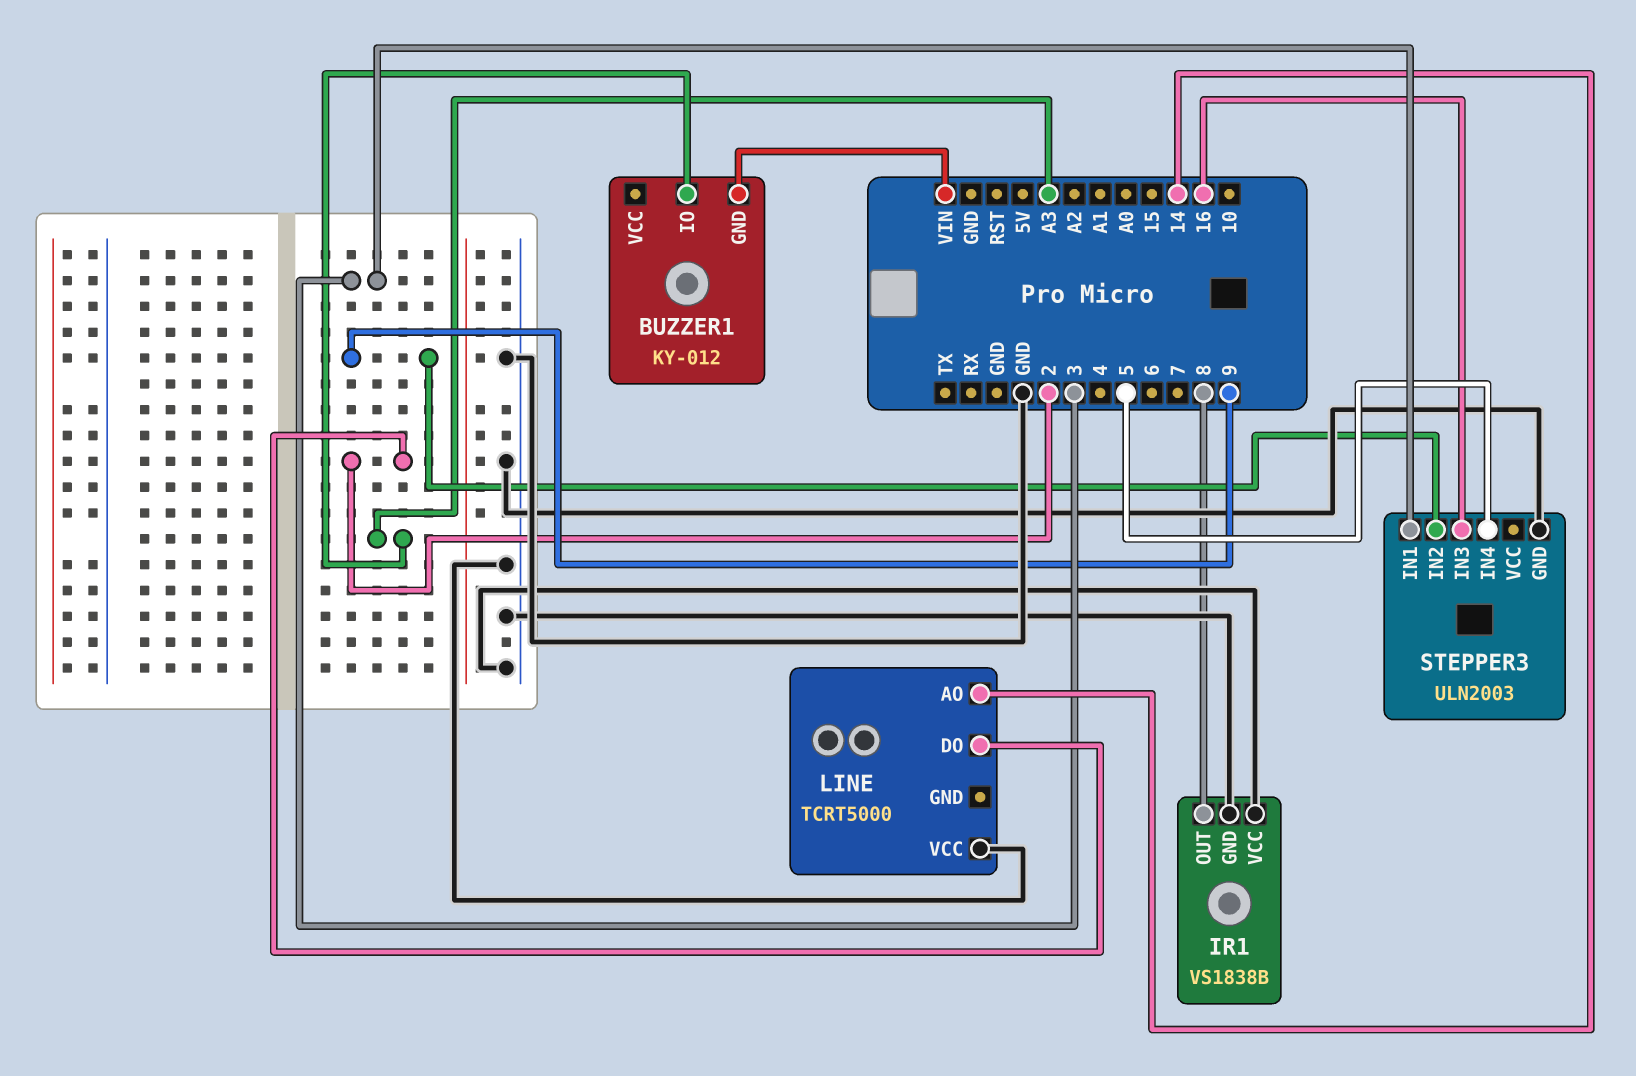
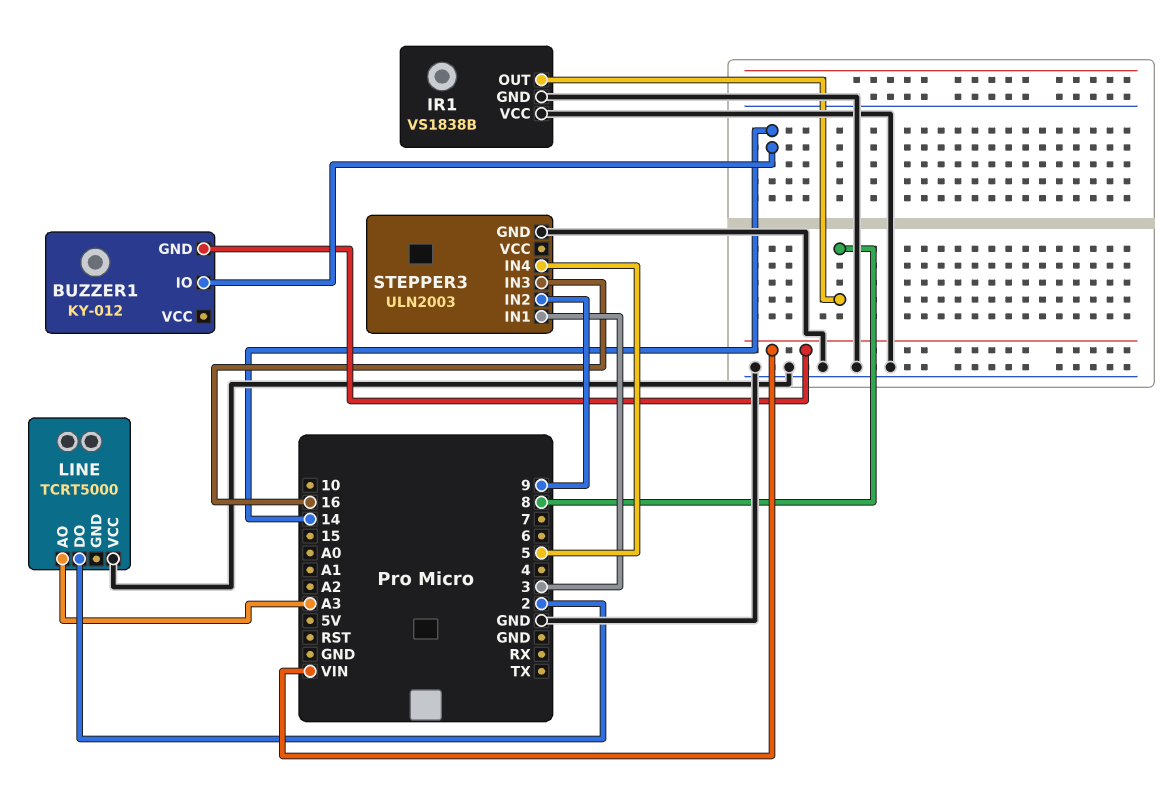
BUZZER1 pin IO: A3 -> 14
LINE pin AO: 14 -> A3

